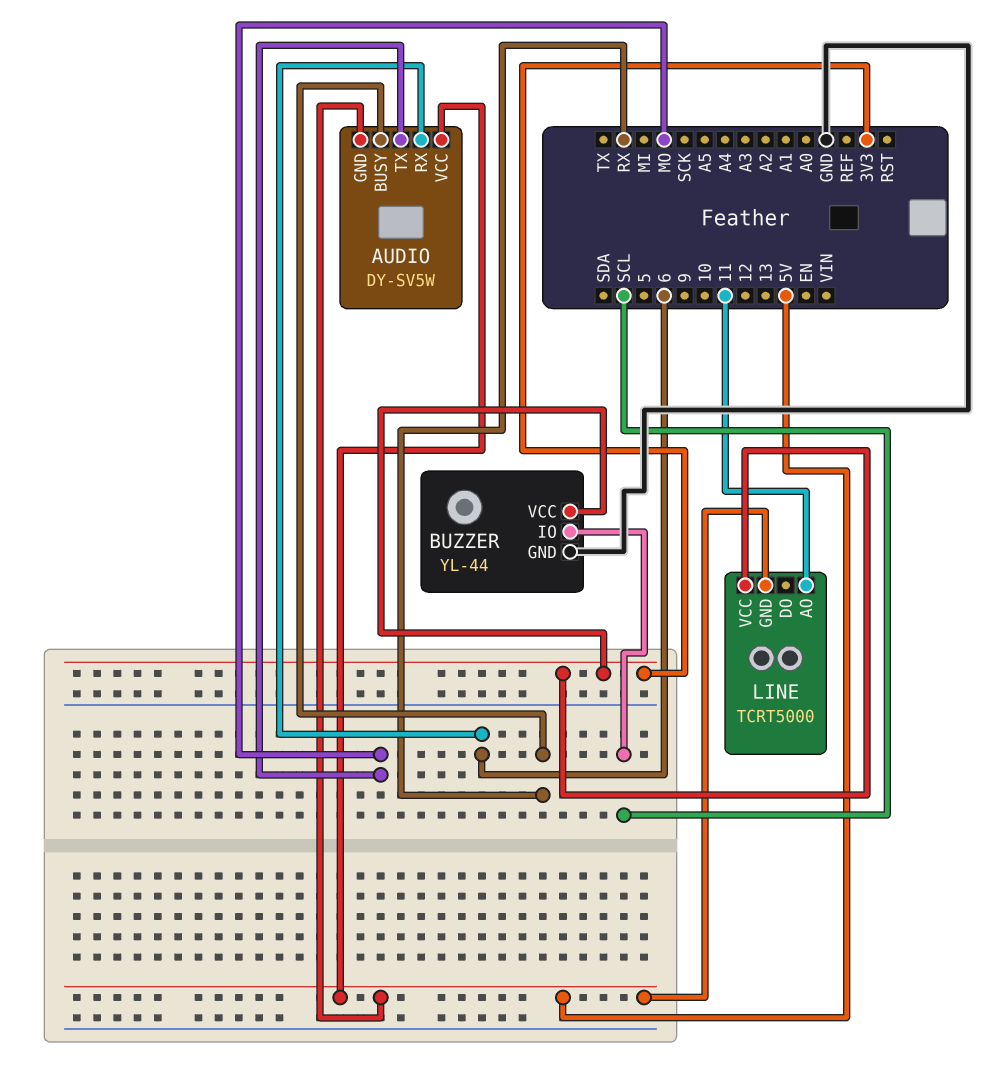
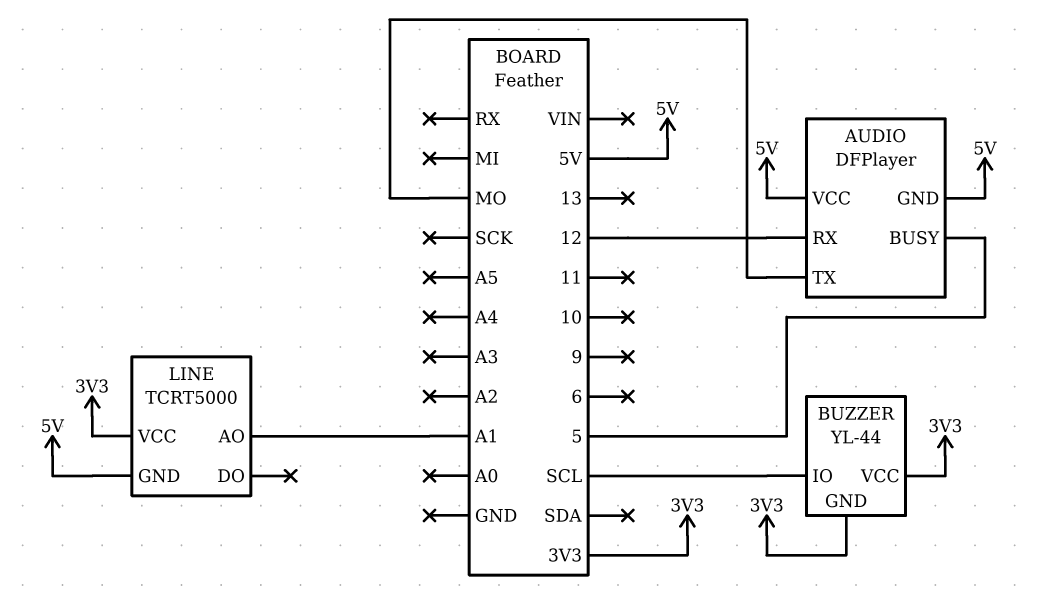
AUDIO: DY-SV5W -> DFPlayer
AUDIO pin BUSY: RX -> 5
AUDIO pin RX: 6 -> 12
BUZZER pin GND: GND -> 3V3
LINE pin AO: 11 -> A1

